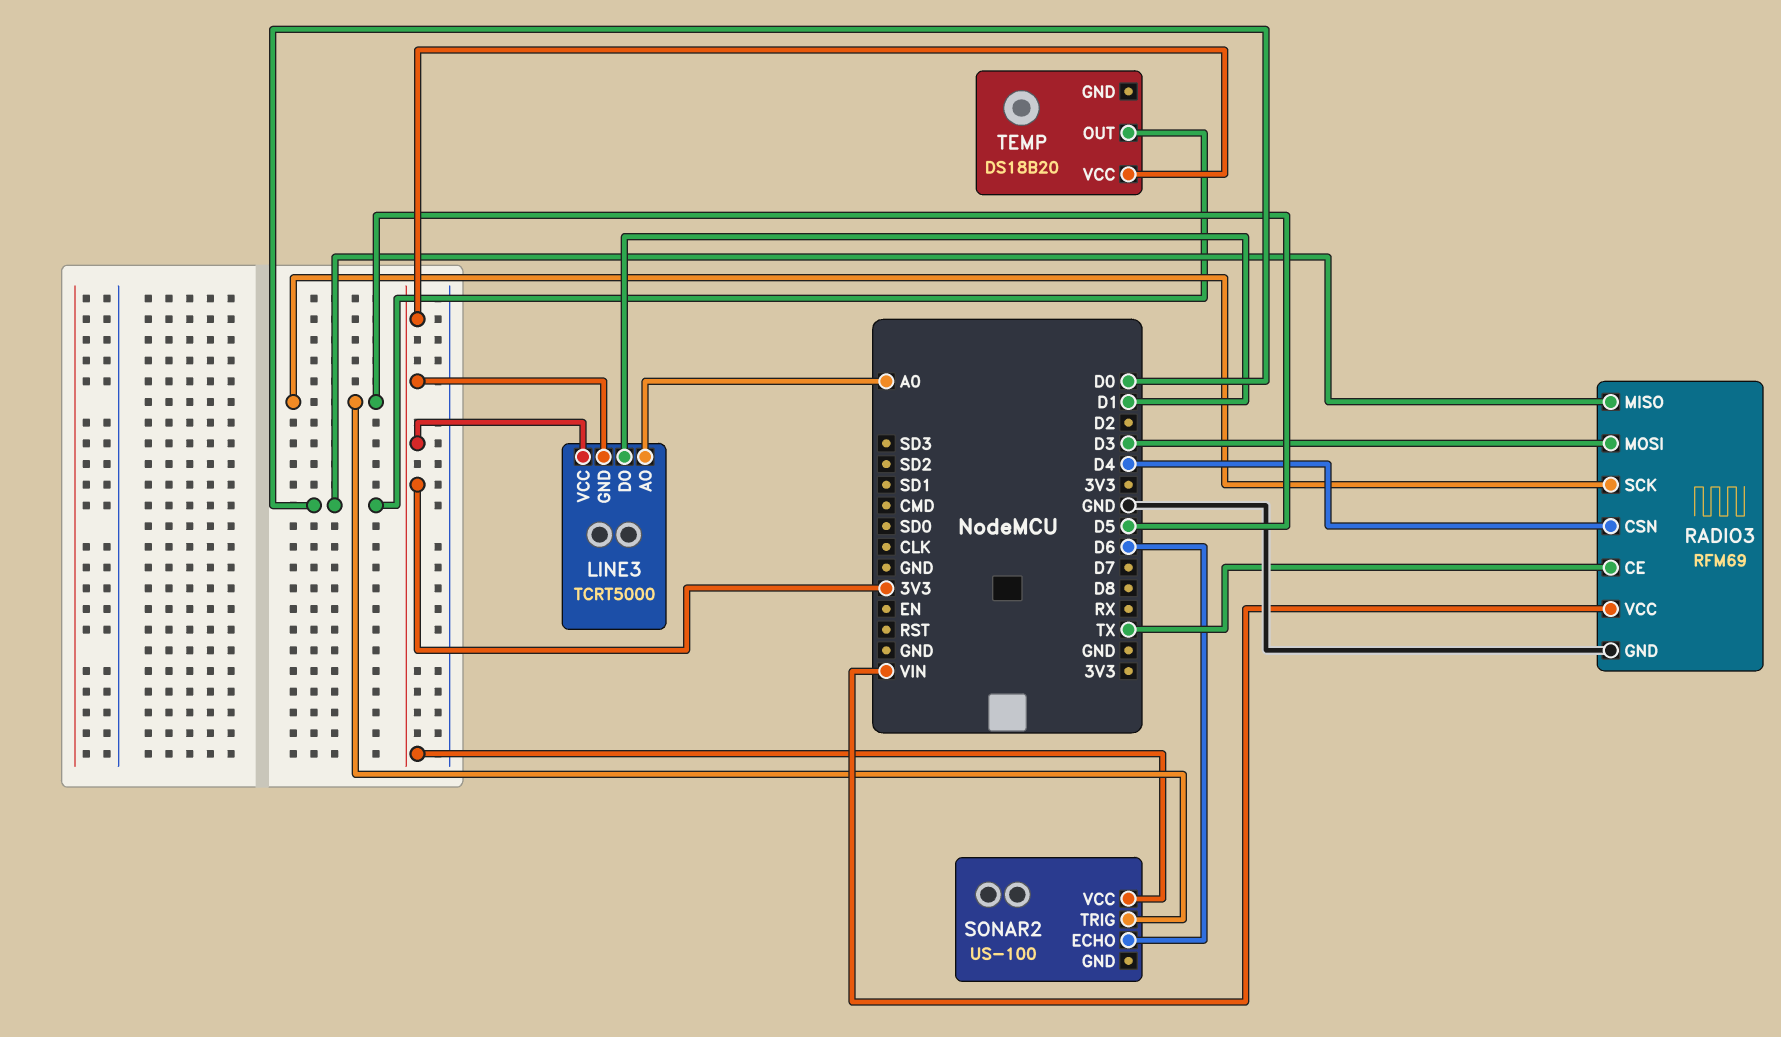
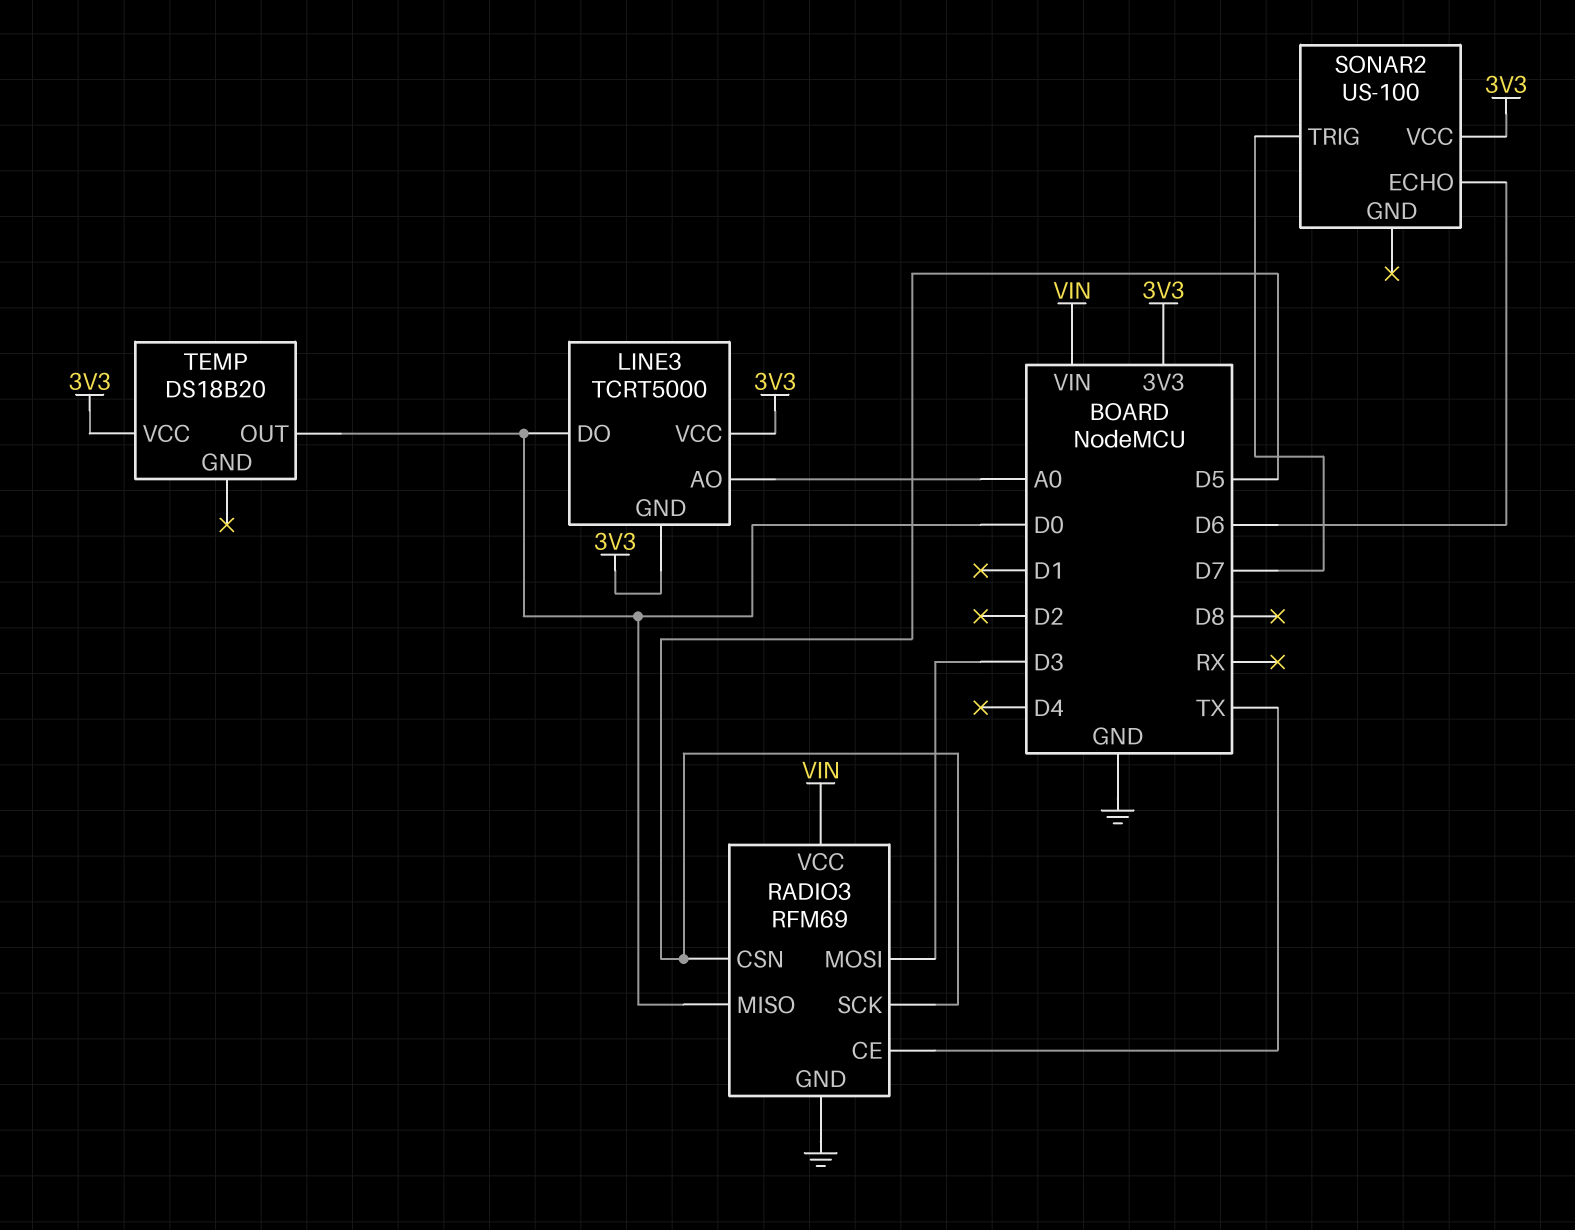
LINE3 pin DO: D1 -> D0
RADIO3 pin CSN: D4 -> D5
SONAR2 pin TRIG: D5 -> D7

